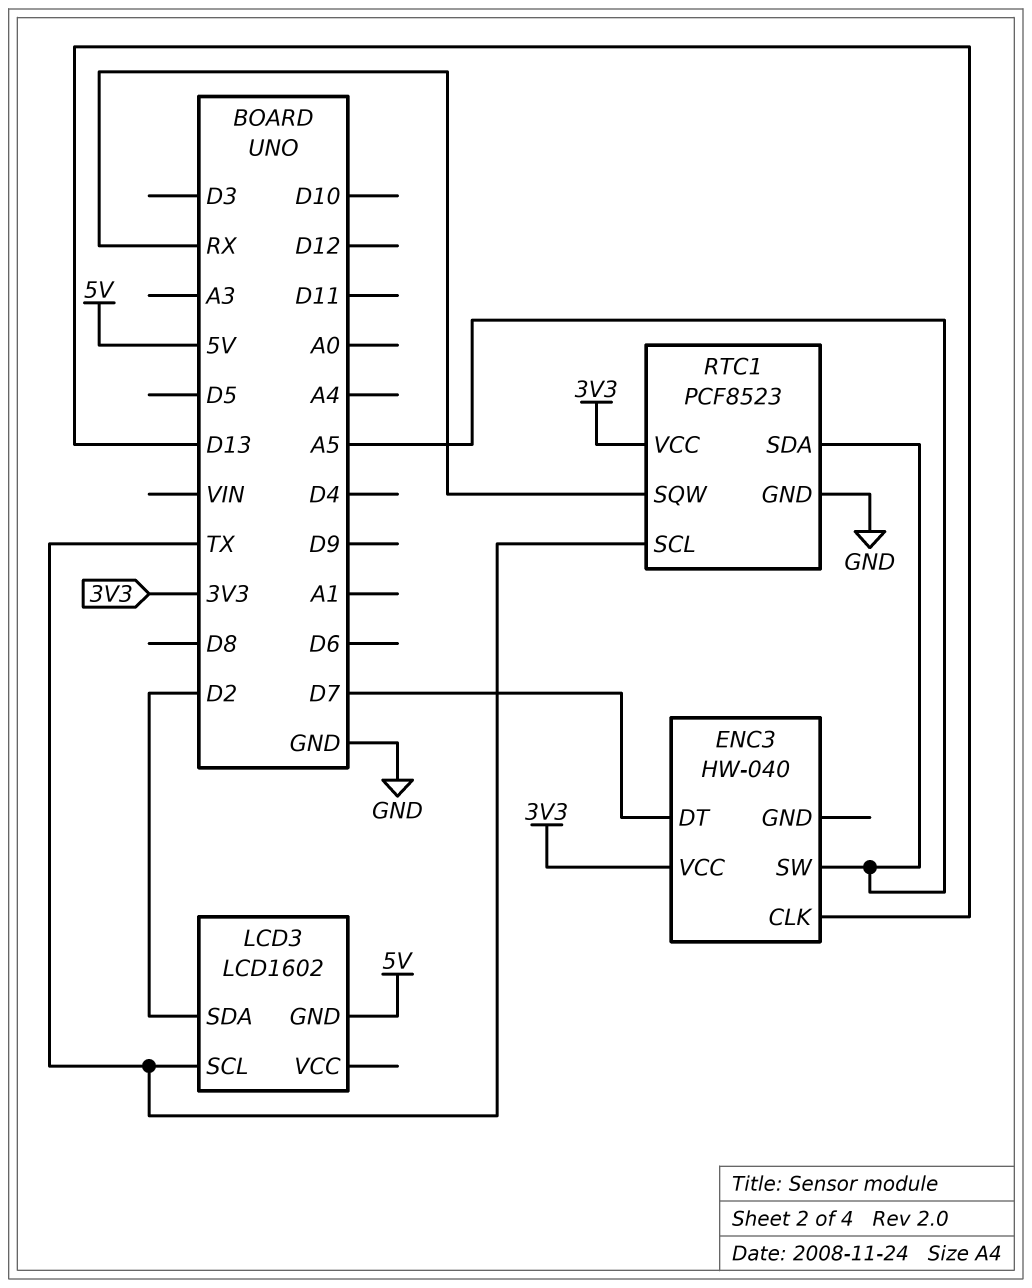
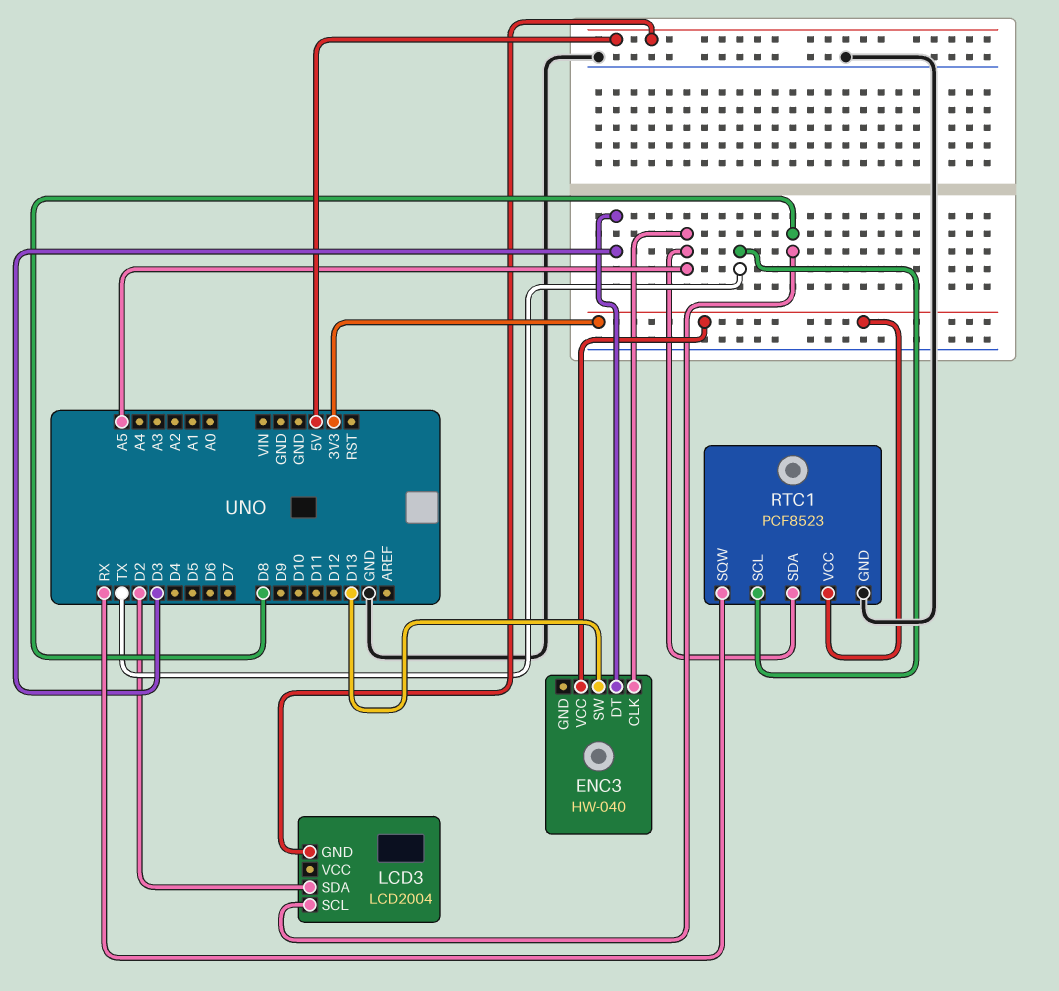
ENC3 pin CLK: D13 -> A5
ENC3 pin DT: D7 -> D3
ENC3 pin SW: A5 -> D13
LCD3: LCD1602 -> LCD2004
LCD3 pin SCL: TX -> D8

